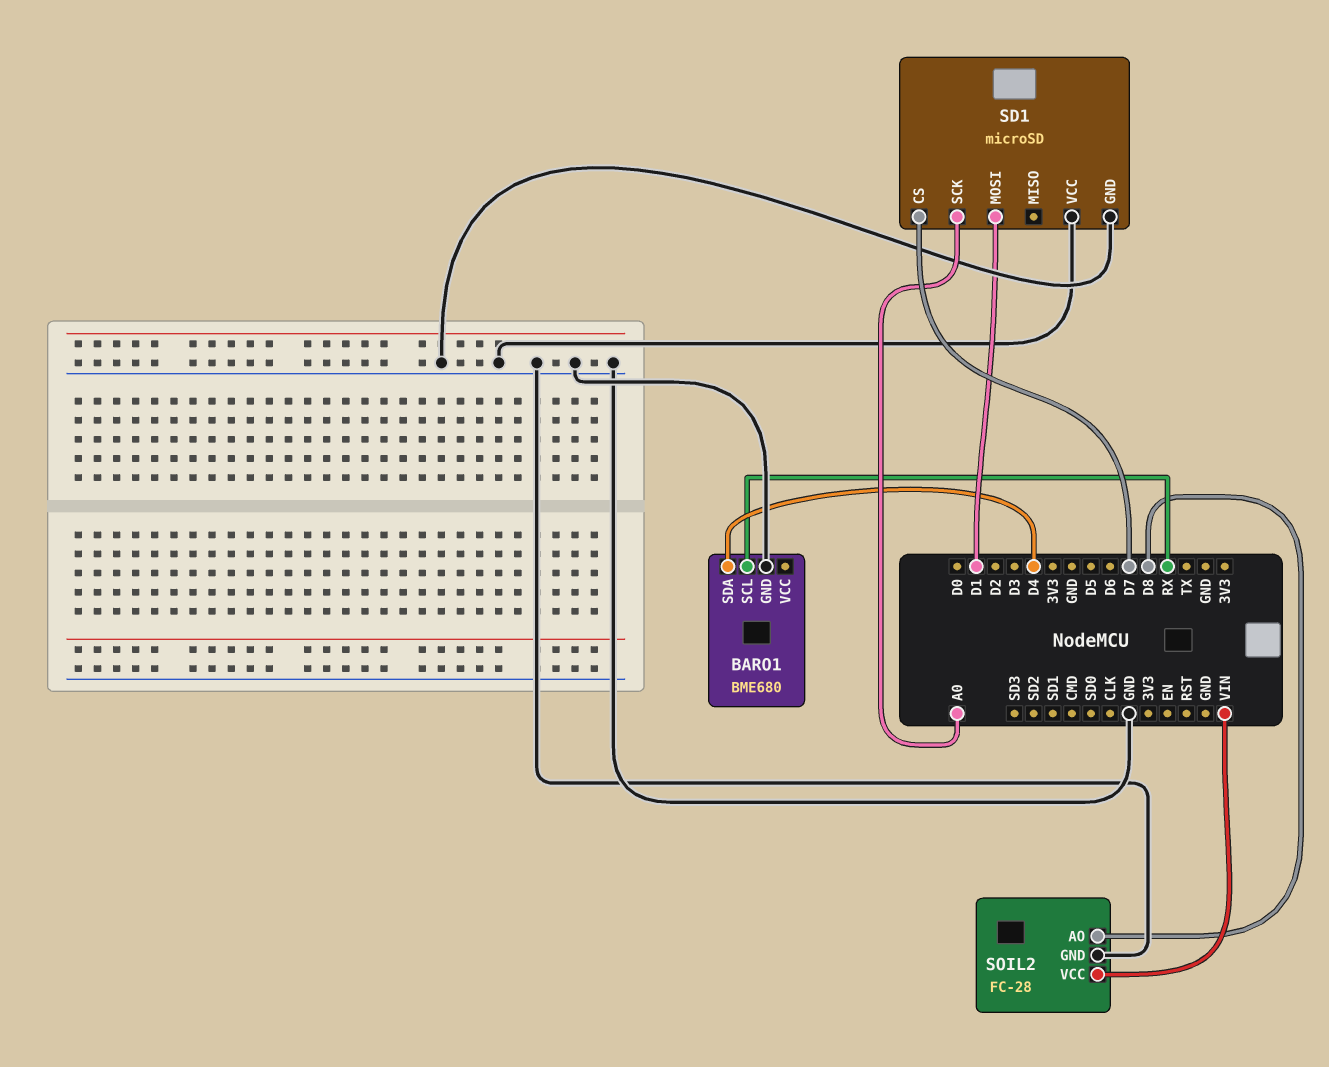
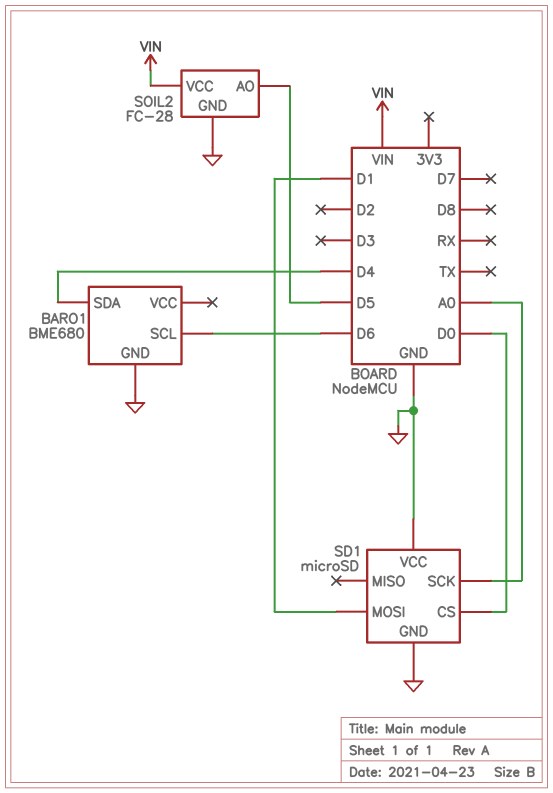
BARO1 pin SCL: RX -> D6
SD1 pin CS: D7 -> D0
SOIL2 pin AO: D8 -> D5

